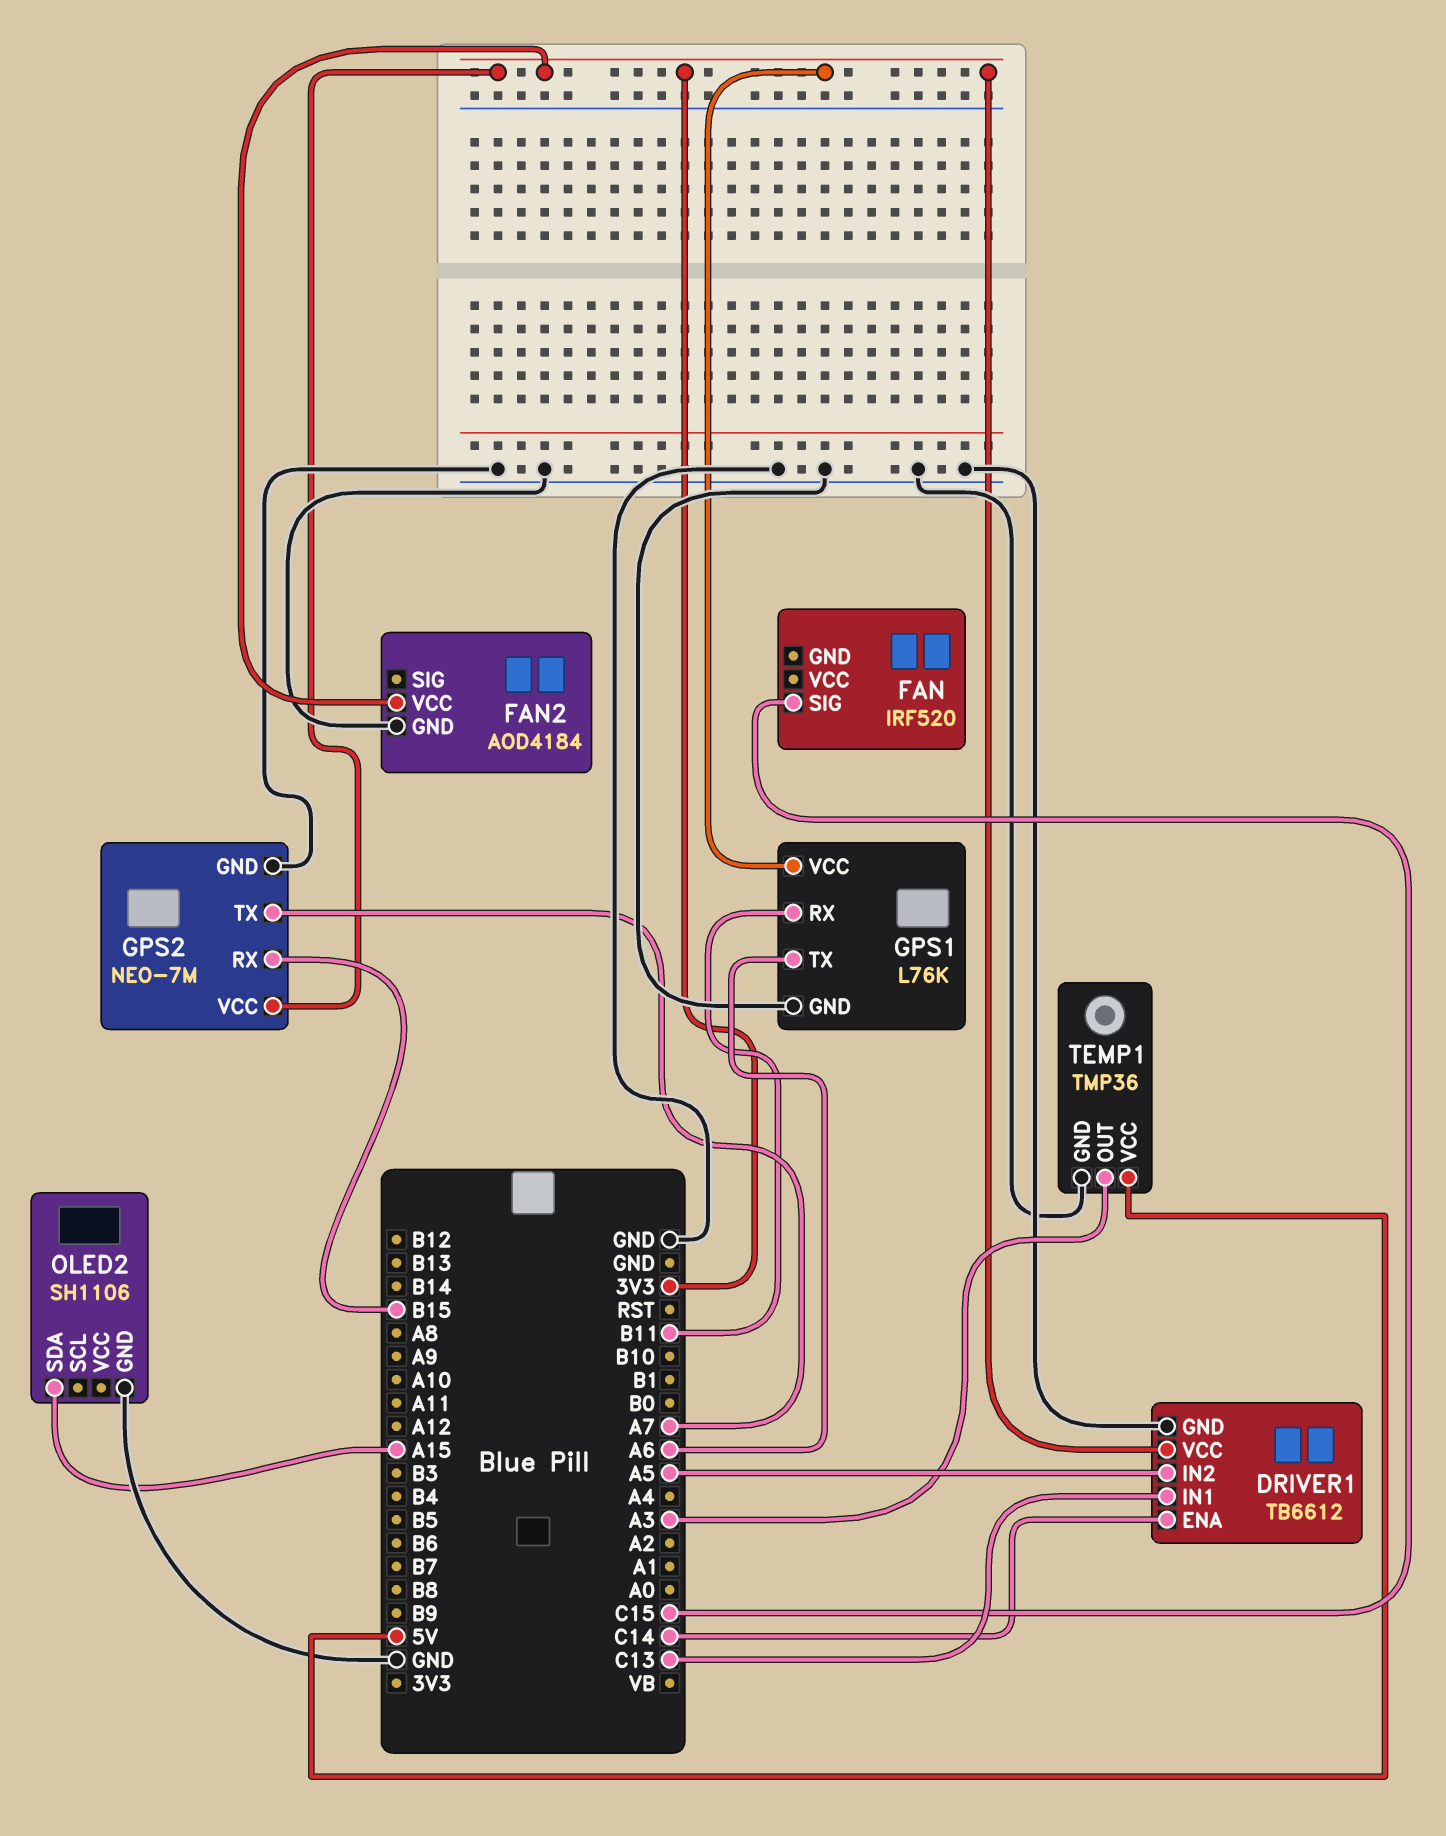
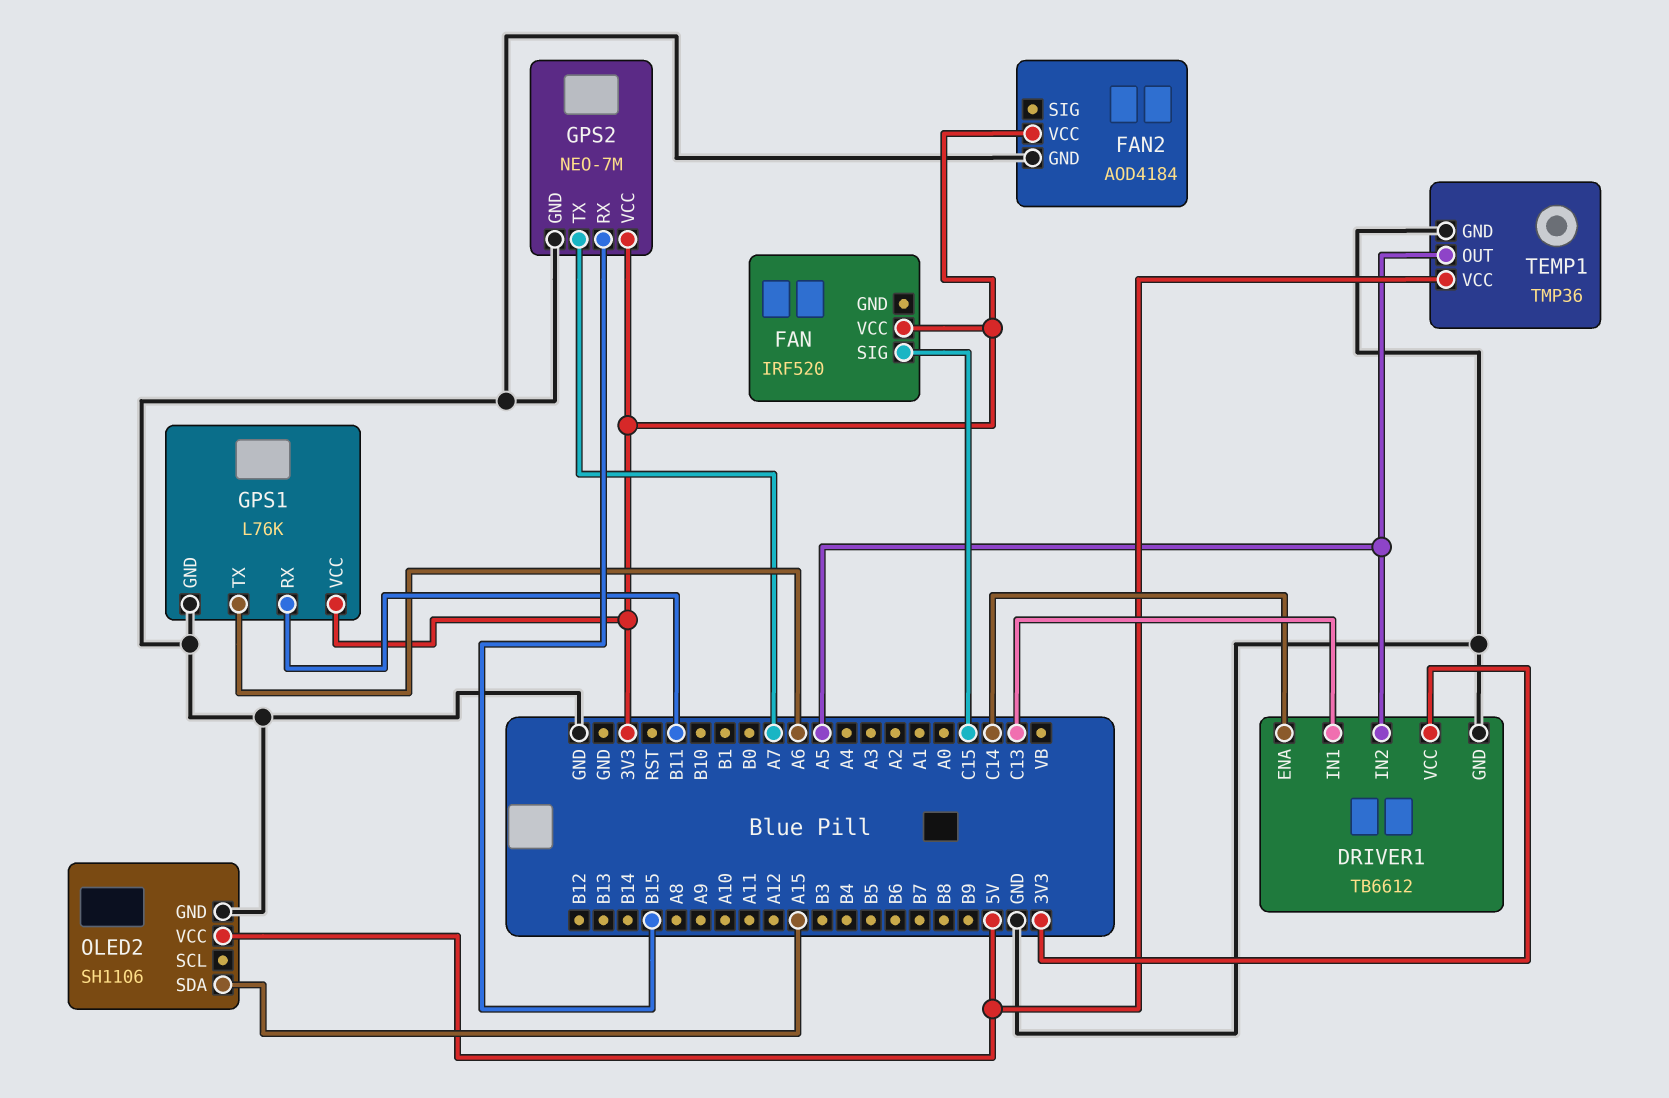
FAN pin VCC: none -> 3V3
OLED2 pin VCC: none -> 5V
TEMP1 pin OUT: A3 -> A5

